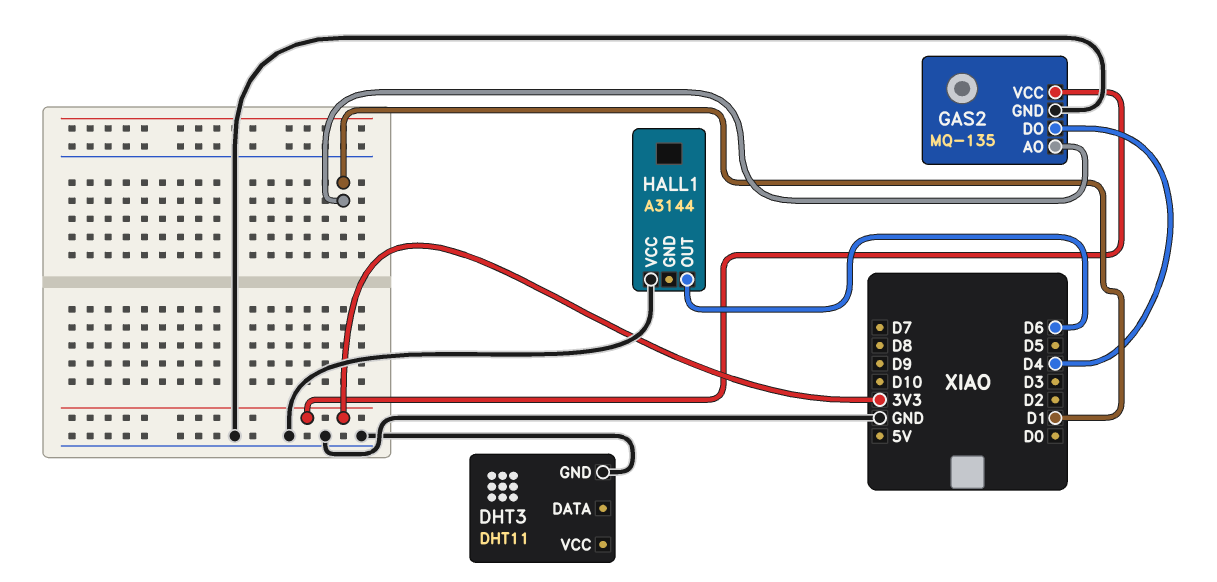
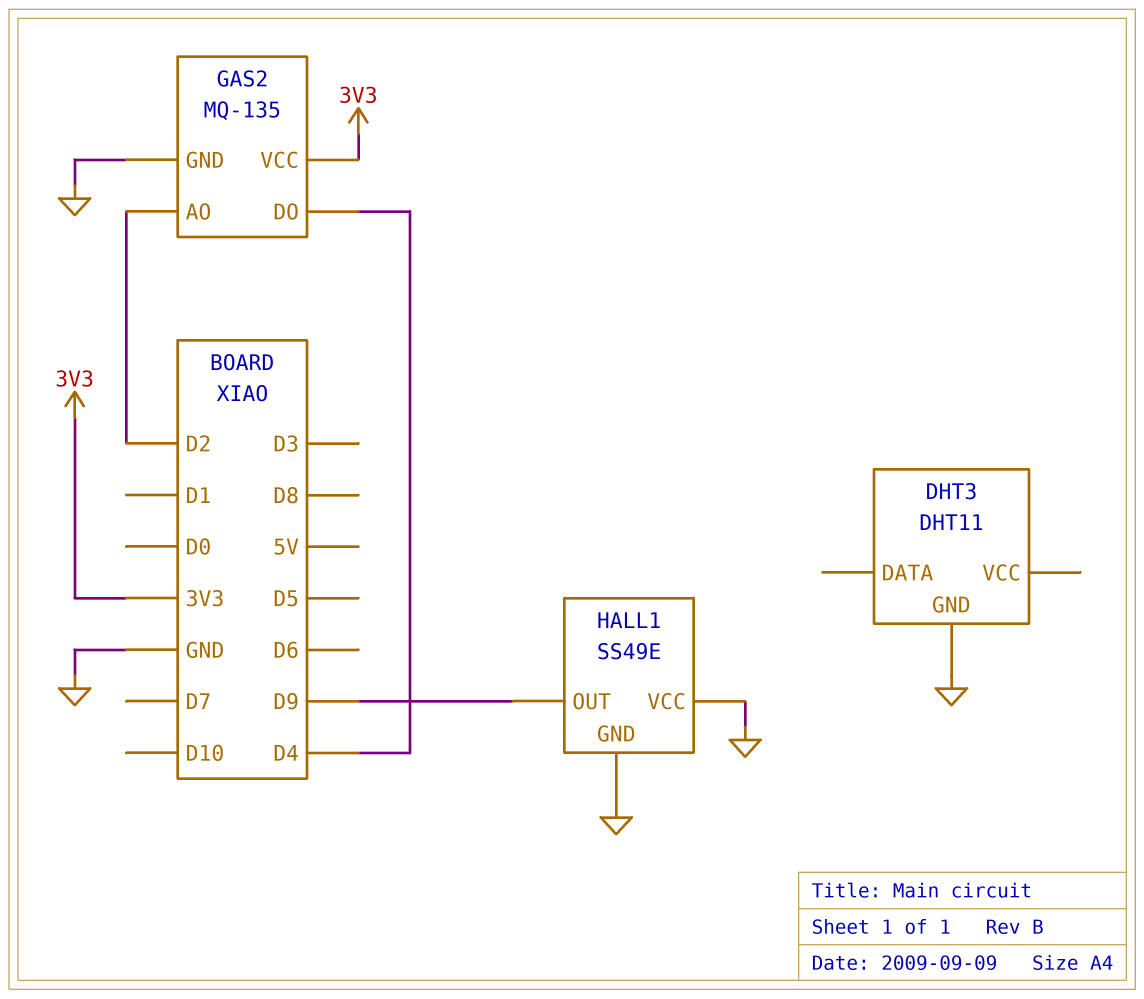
GAS2 pin AO: D1 -> D2
HALL1: A3144 -> SS49E
HALL1 pin GND: none -> GND
HALL1 pin OUT: D6 -> D9

